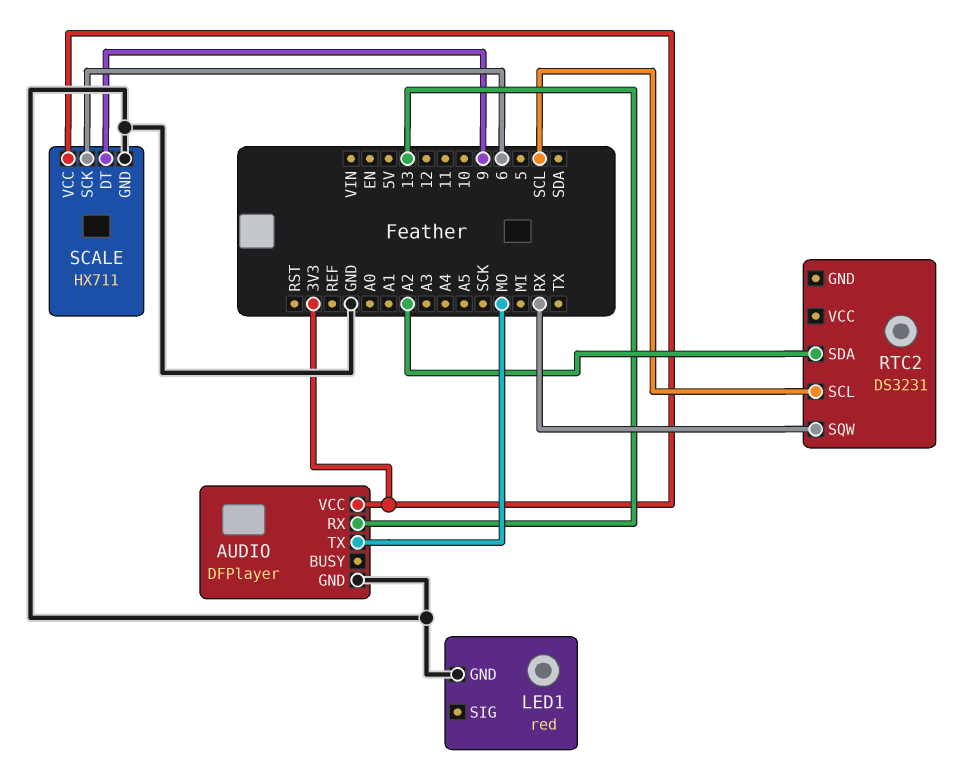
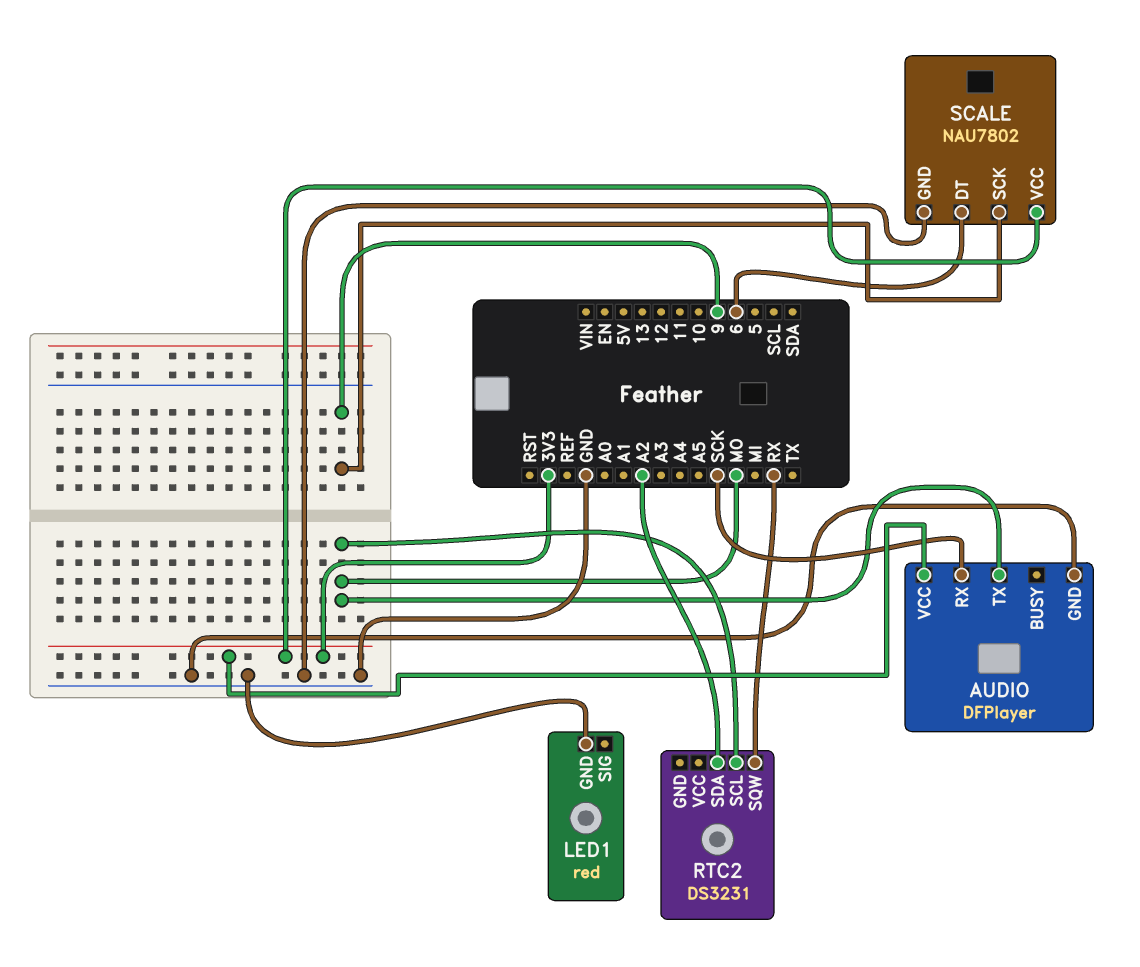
AUDIO pin RX: 13 -> SCK
RTC2 pin SCL: SCL -> MO
SCALE: HX711 -> NAU7802
SCALE pin DT: 9 -> 6
SCALE pin SCK: 6 -> 9

